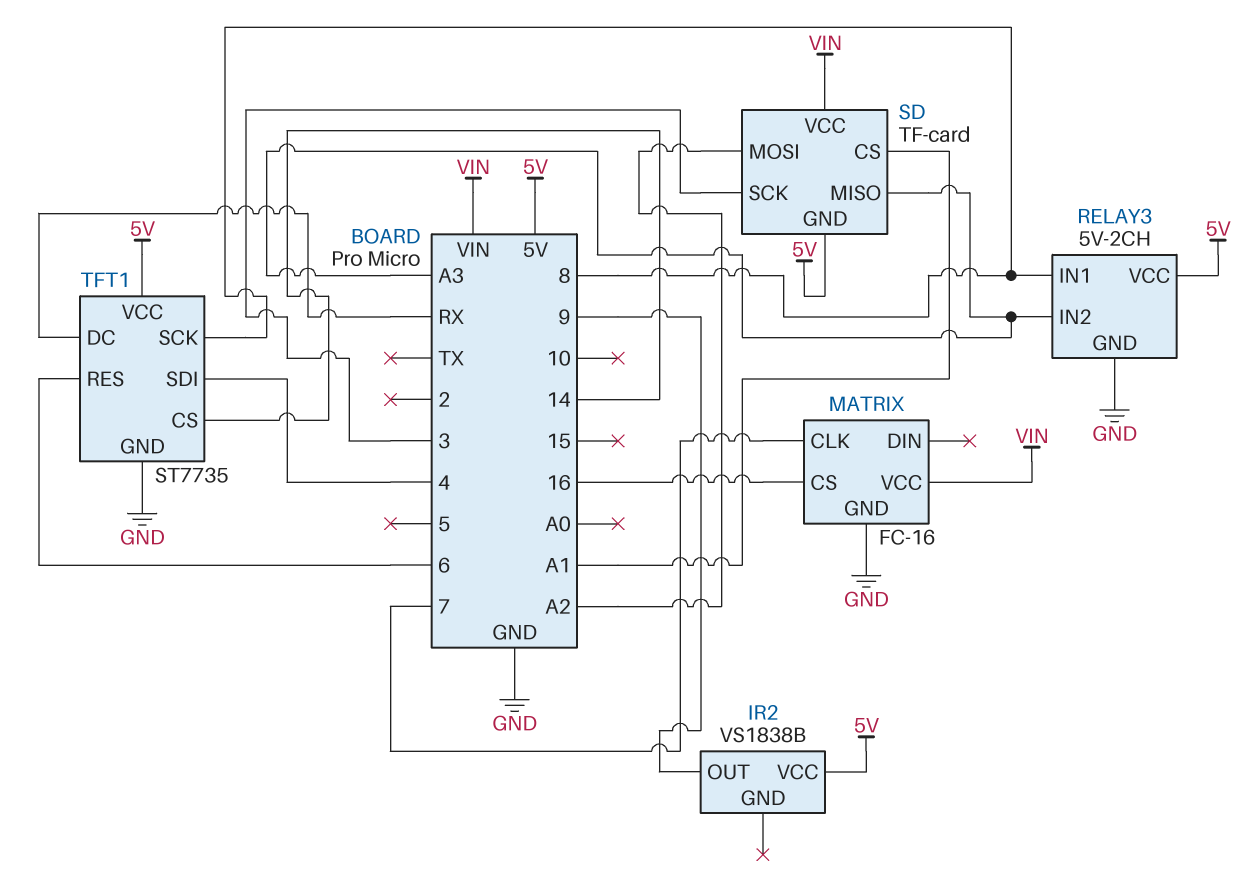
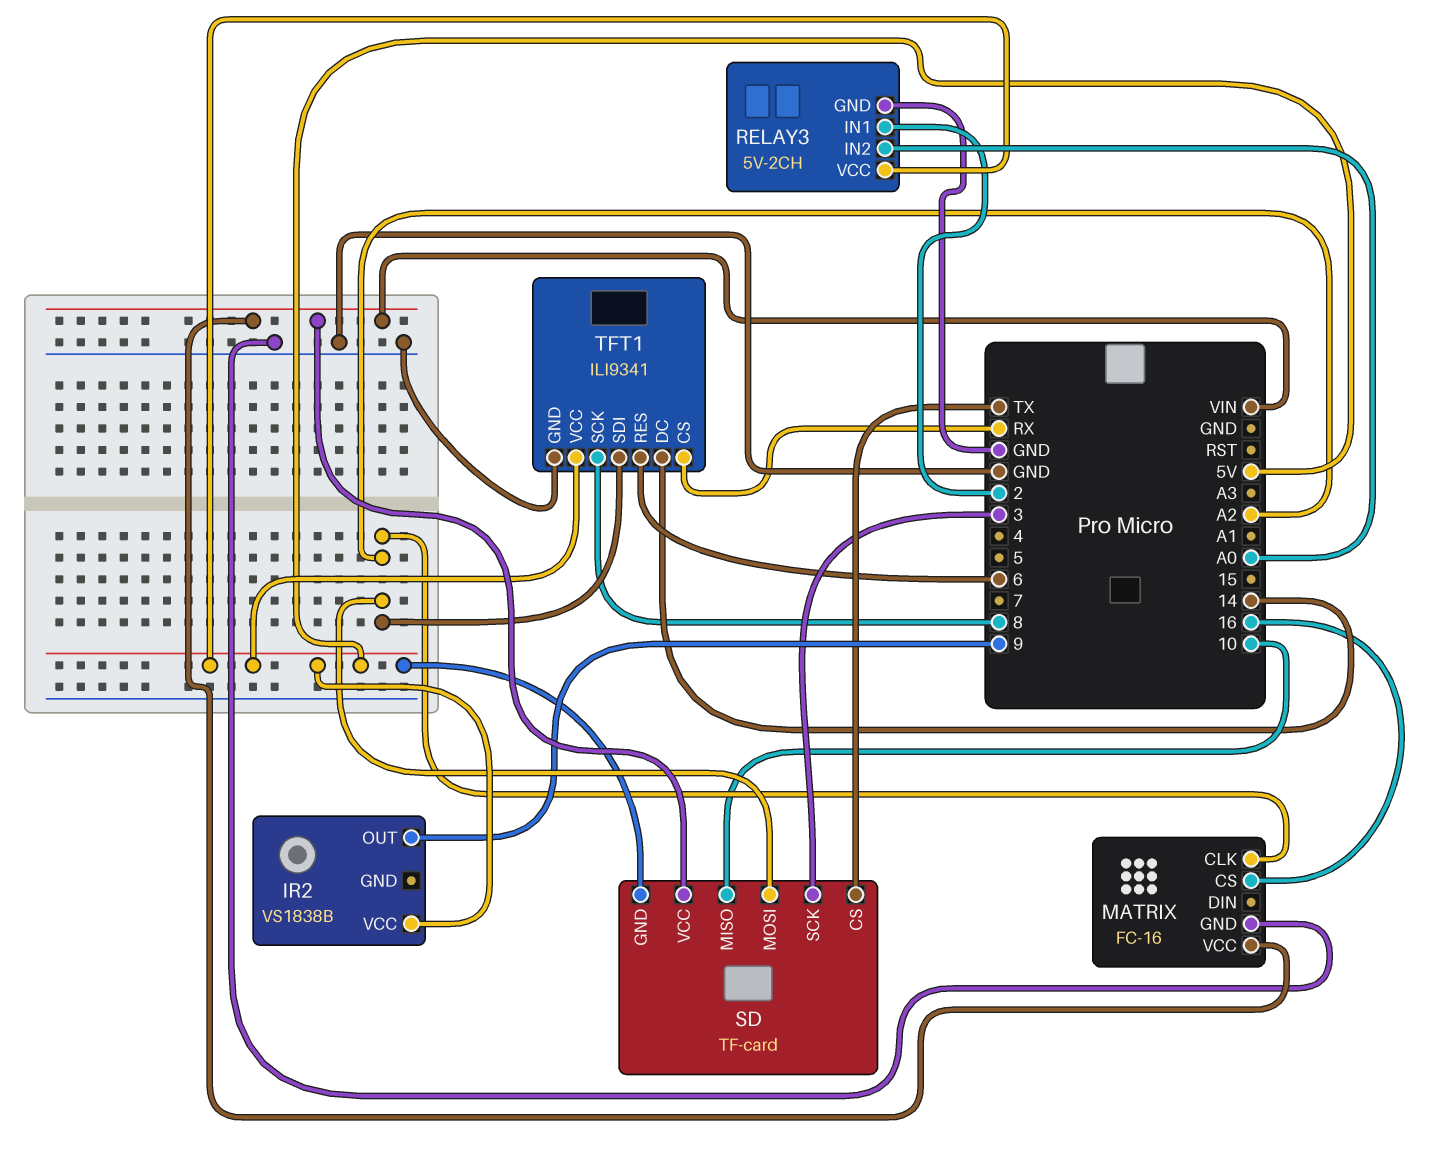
MATRIX pin CLK: 7 -> A2
RELAY3 pin IN1: 8 -> 2
RELAY3 pin IN2: A3 -> A0
SD pin CS: A1 -> TX
SD pin MISO: A3 -> 10
TFT1: ST7735 -> ILI9341
TFT1 pin CS: 14 -> RX
TFT1 pin DC: RX -> 14
TFT1 pin SDI: 4 -> A2

